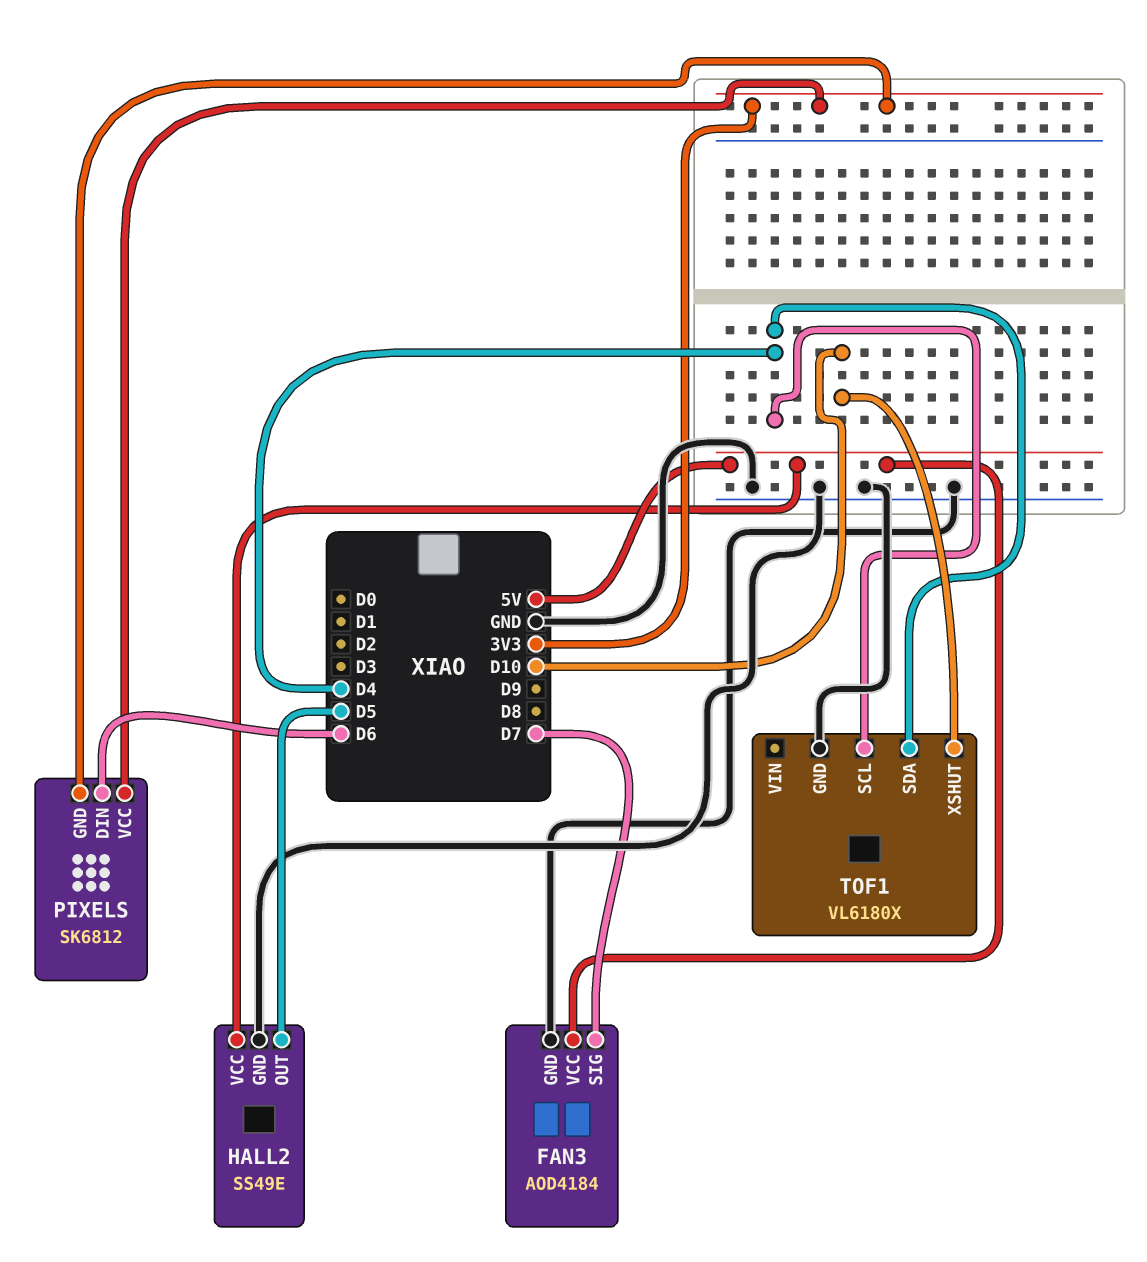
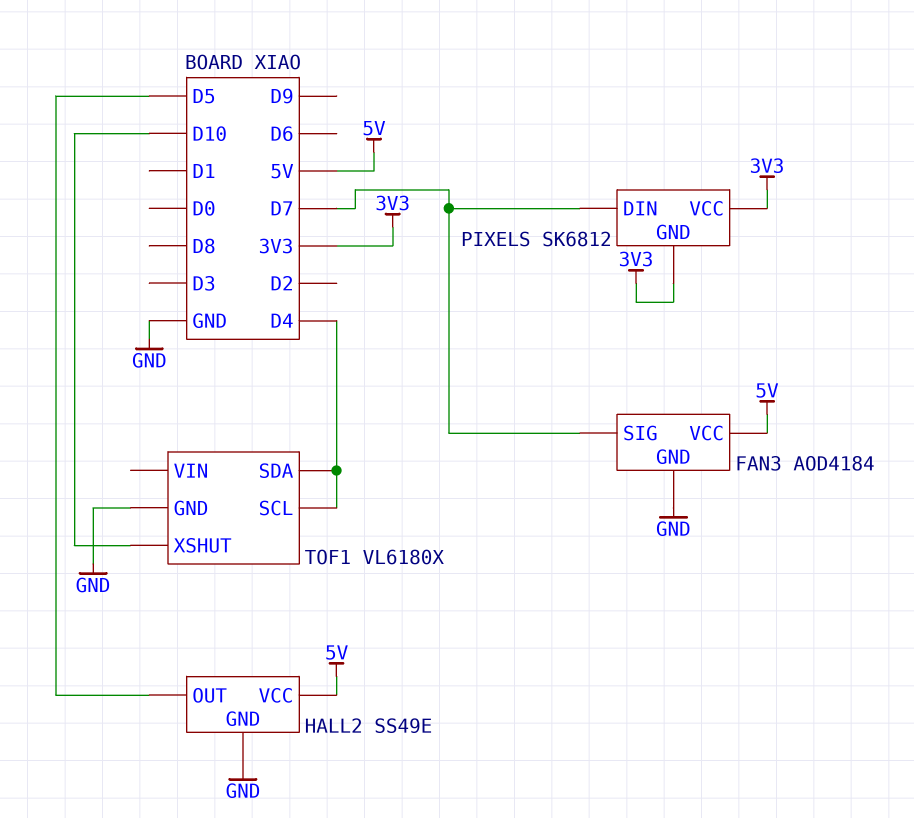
PIXELS pin DIN: D6 -> D7

